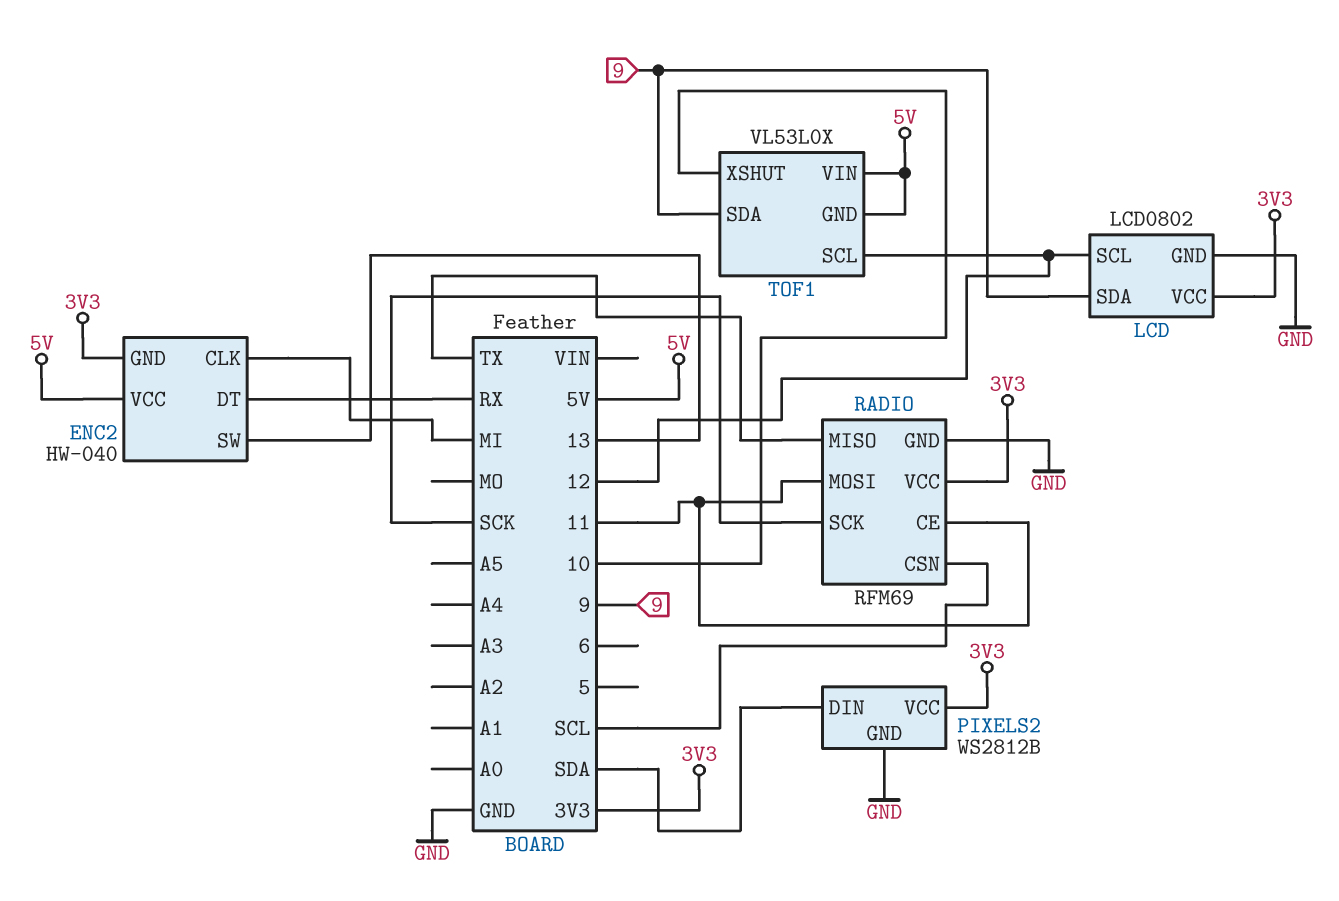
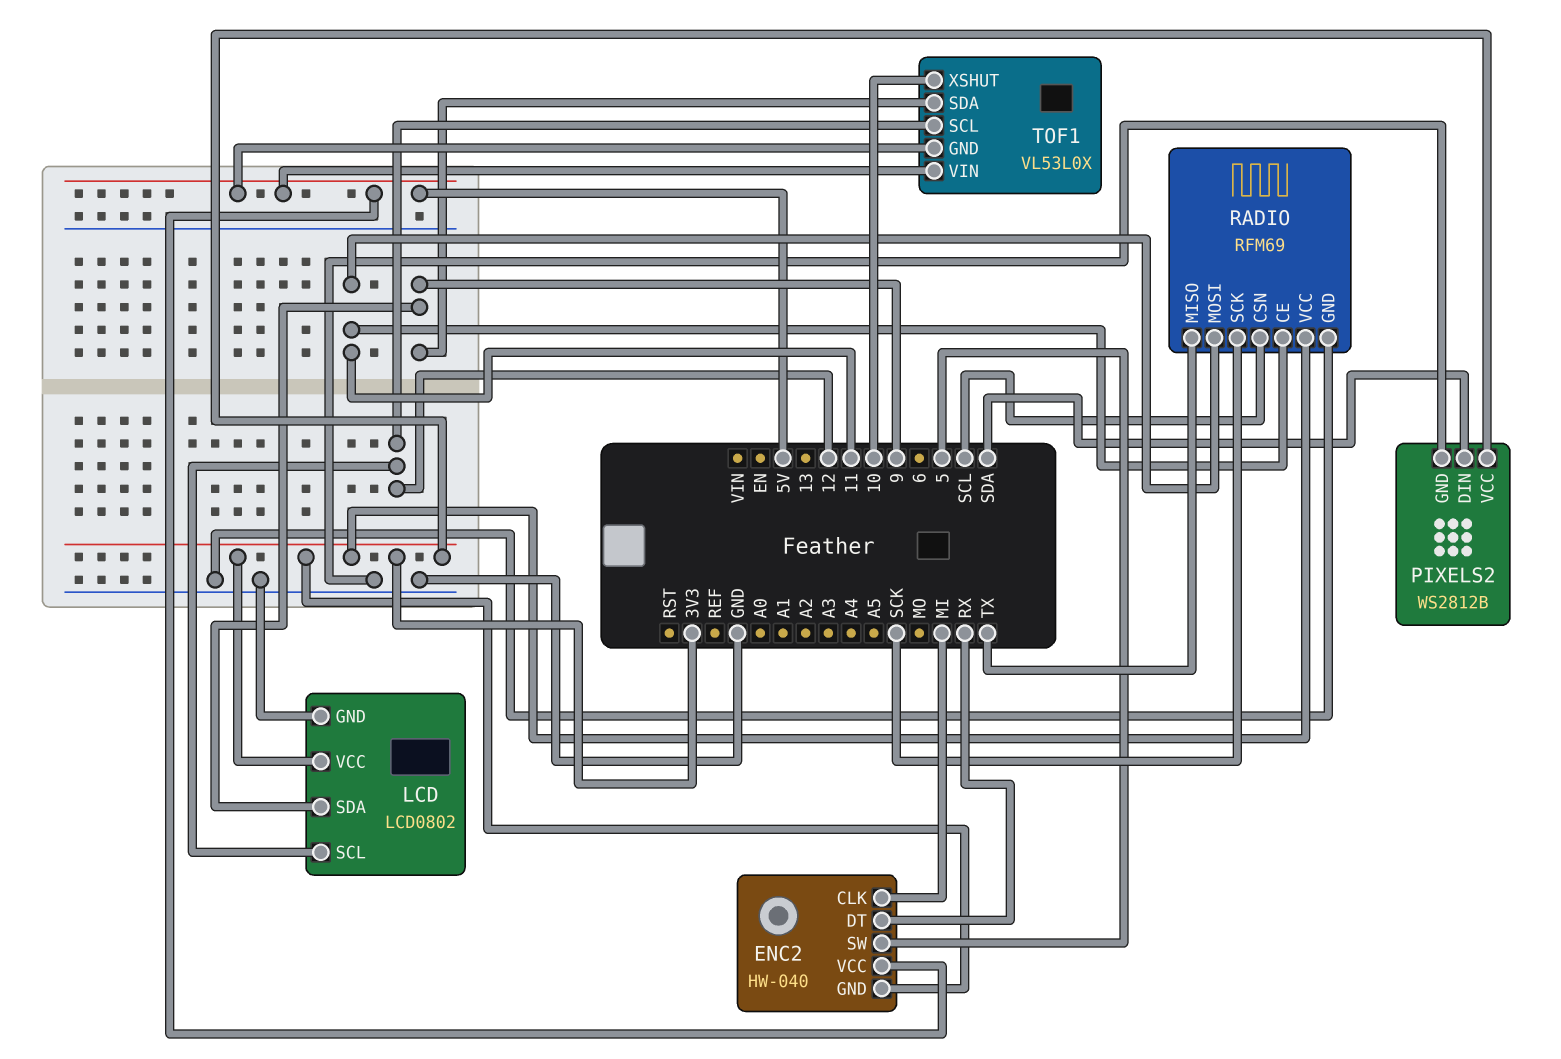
ENC2 pin SW: 13 -> 5

